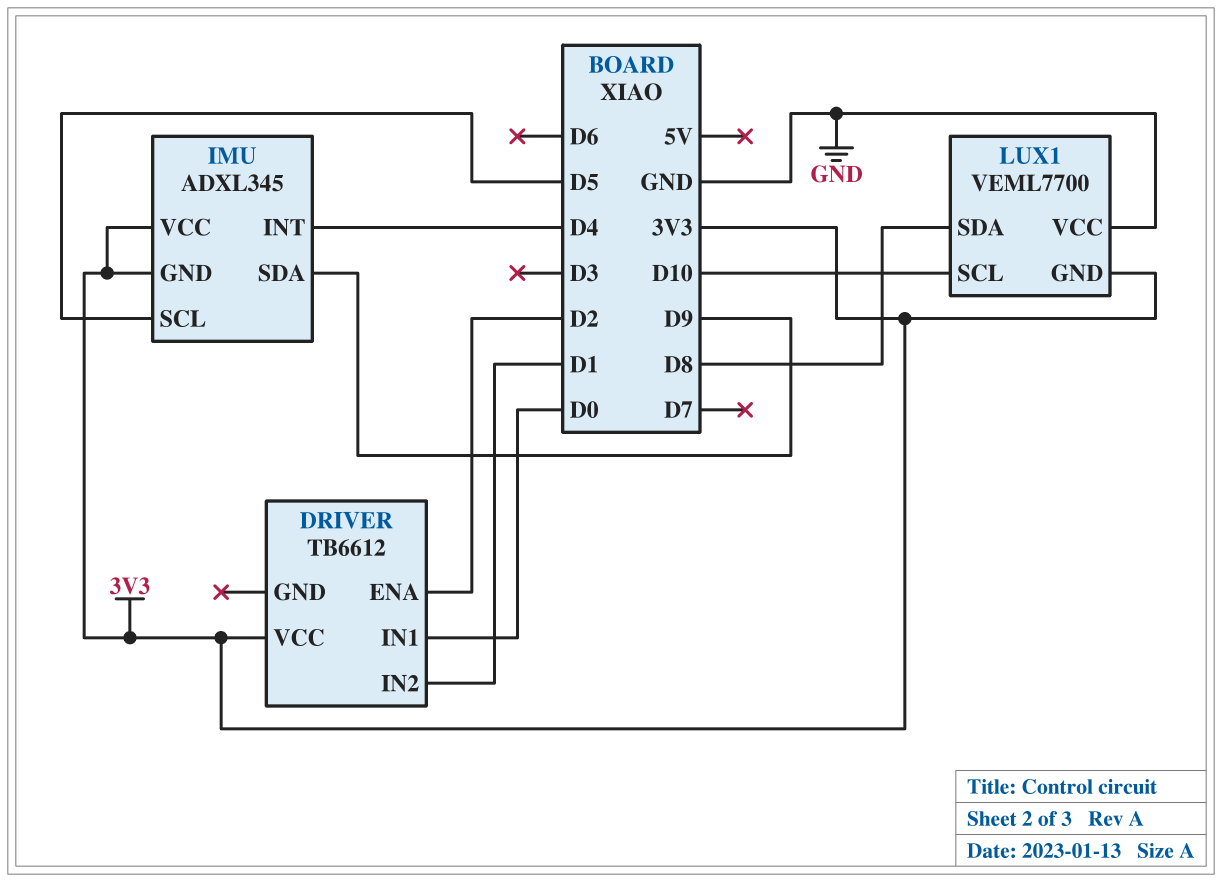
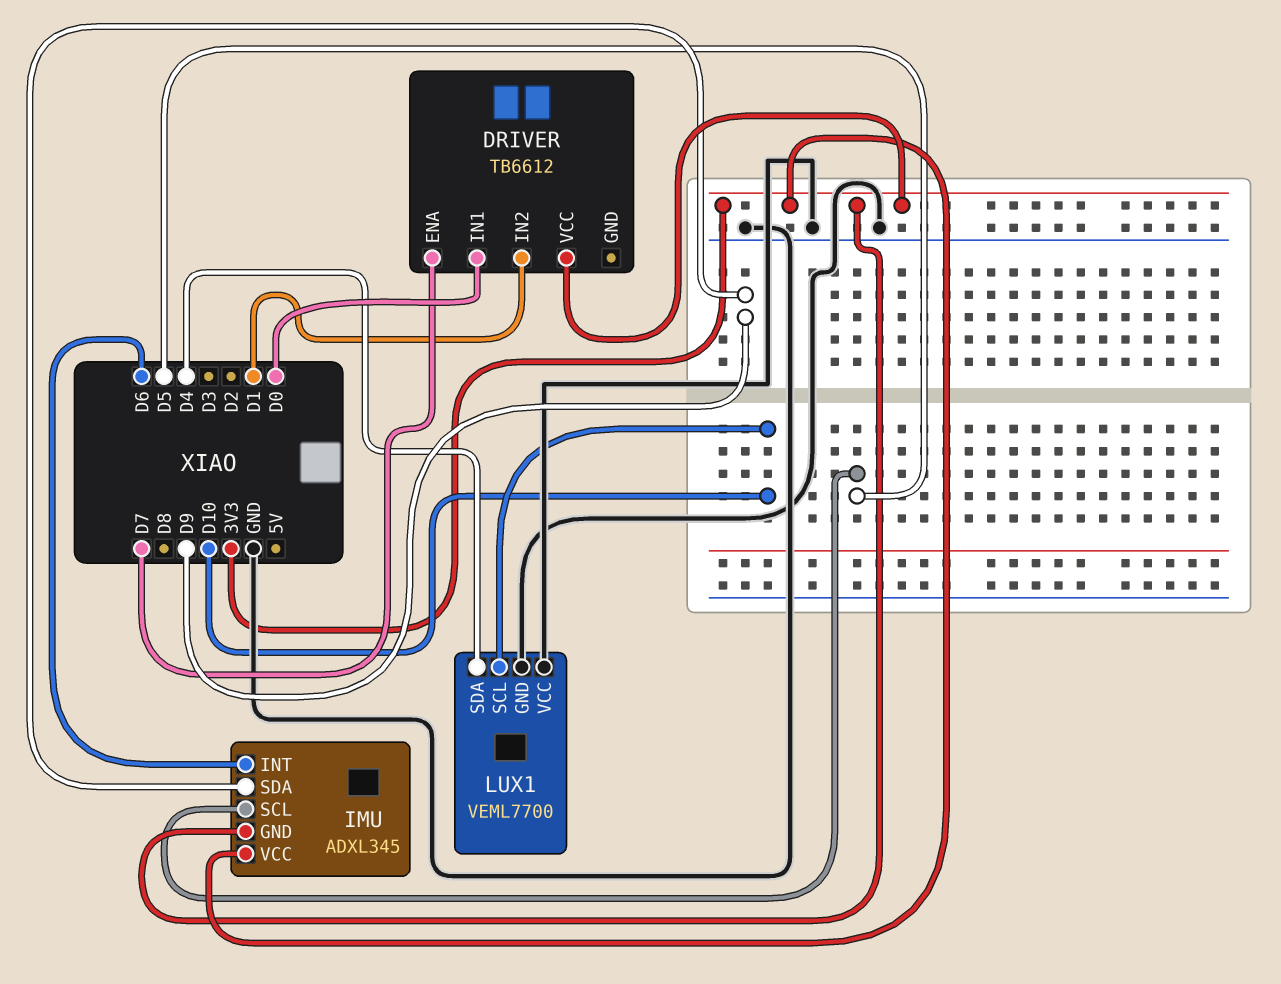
DRIVER pin ENA: D2 -> D7
IMU pin INT: D4 -> D6
LUX1 pin GND: 3V3 -> GND
LUX1 pin SDA: D8 -> D4

